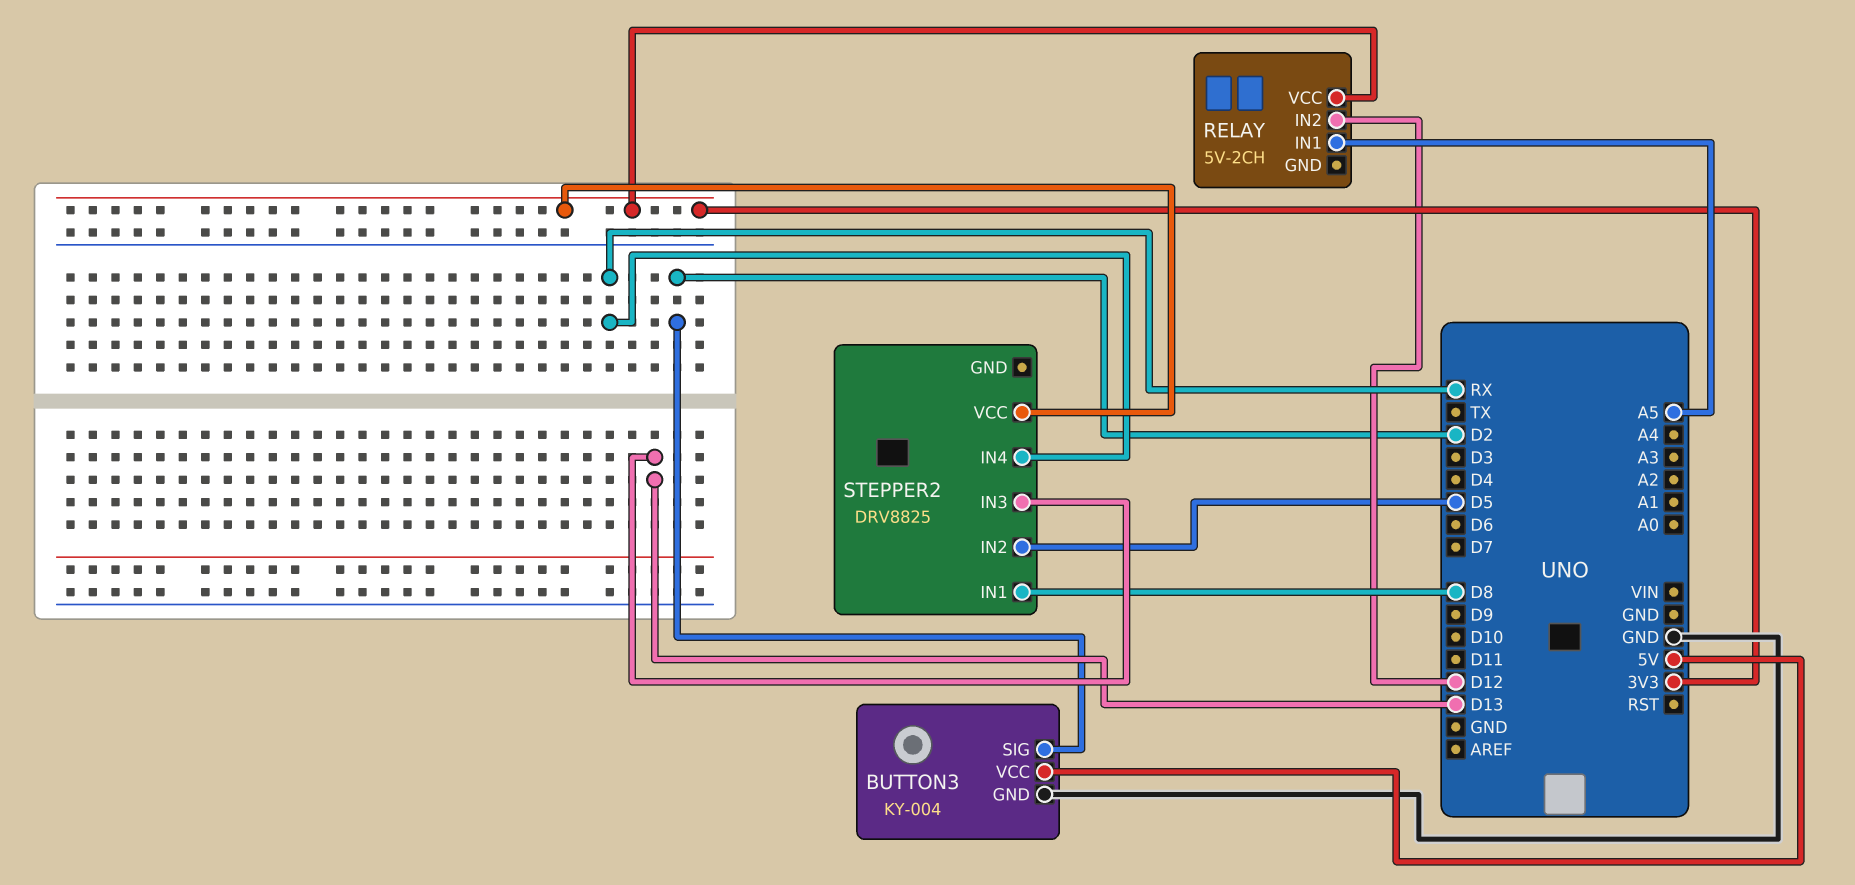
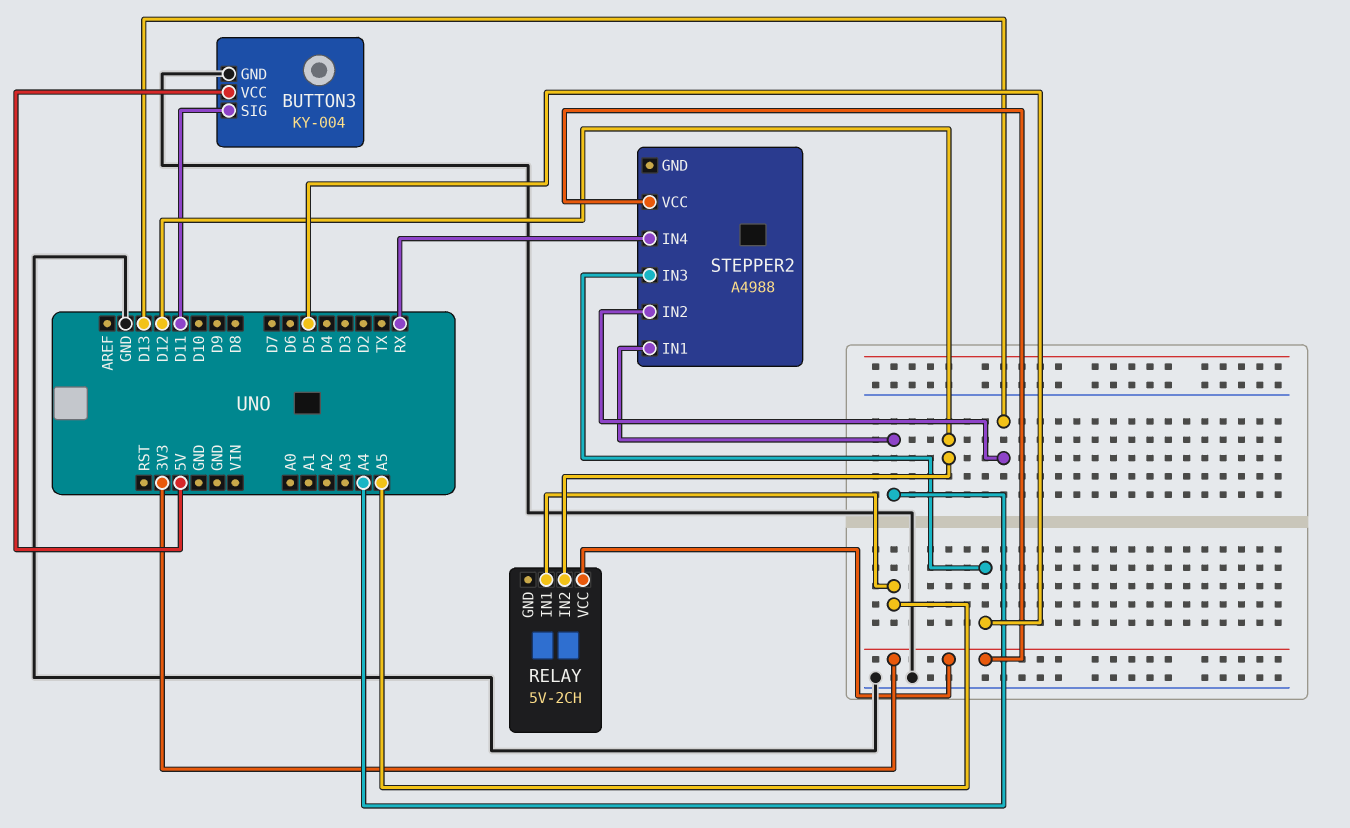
BUTTON3 pin SIG: D2 -> D11
STEPPER2: DRV8825 -> A4988
STEPPER2 pin IN1: D8 -> A4
STEPPER2 pin IN2: D5 -> D13
STEPPER2 pin IN3: D13 -> D5

